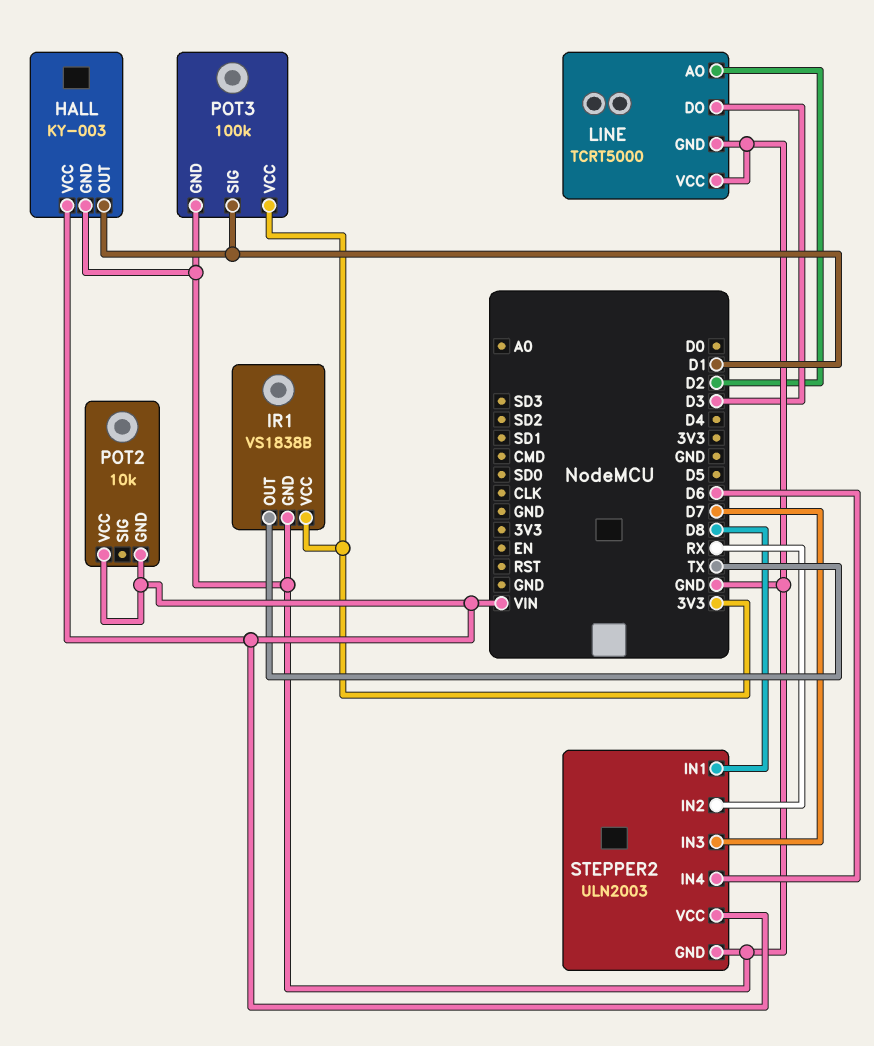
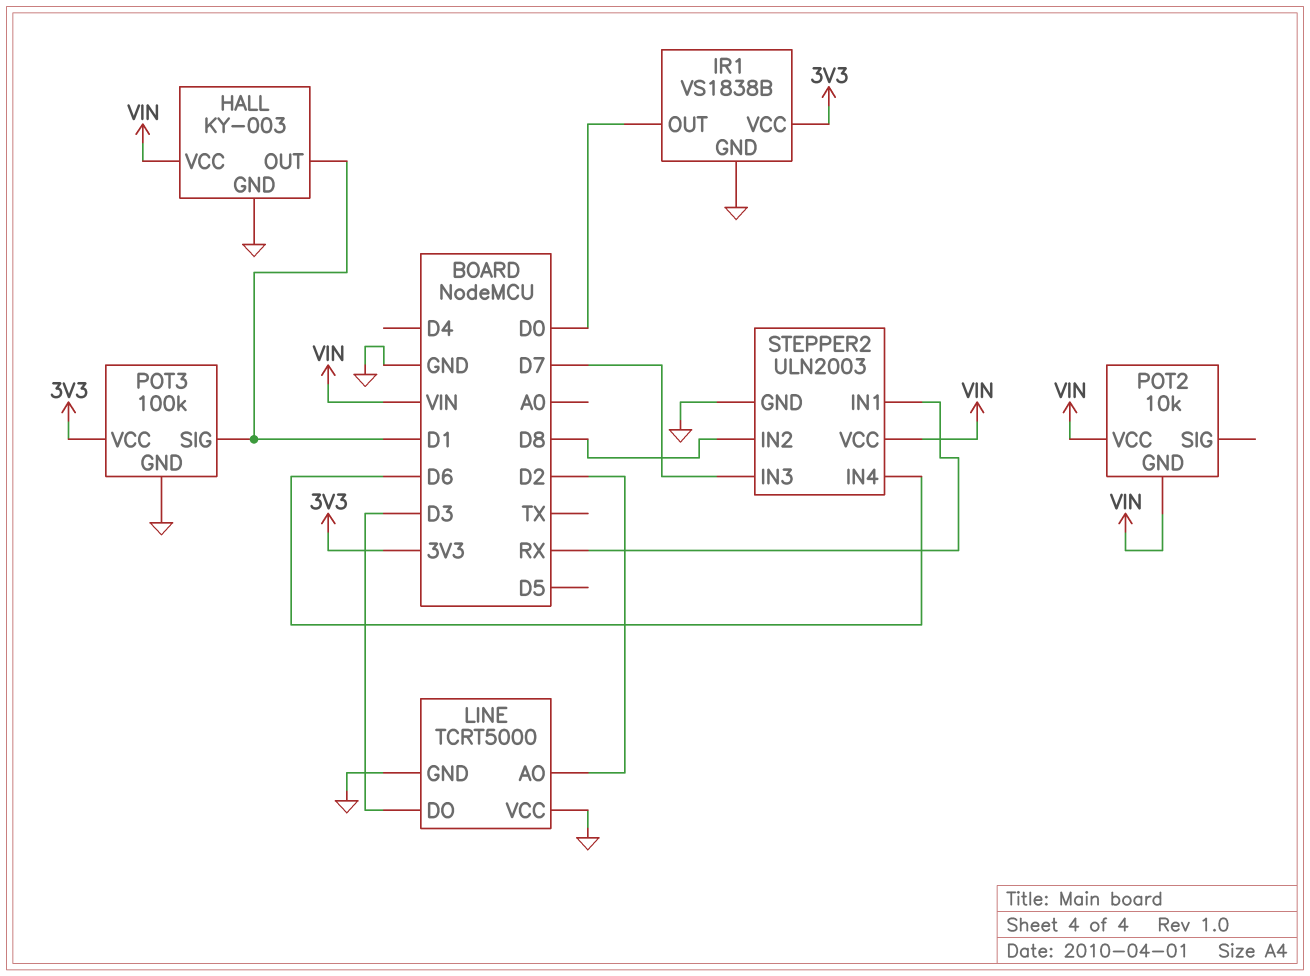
IR1 pin OUT: TX -> D0
STEPPER2 pin IN1: D8 -> RX
STEPPER2 pin IN2: RX -> D8

